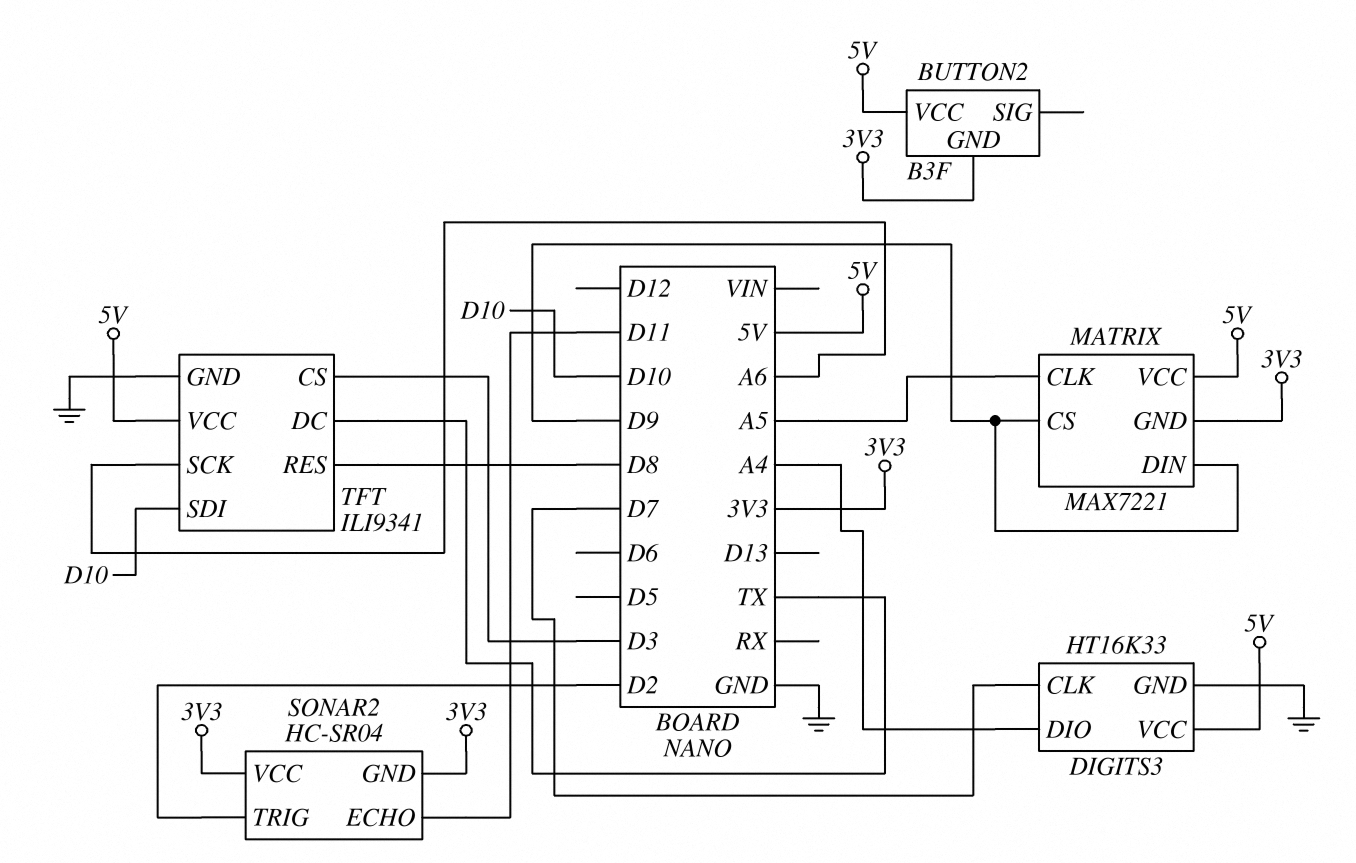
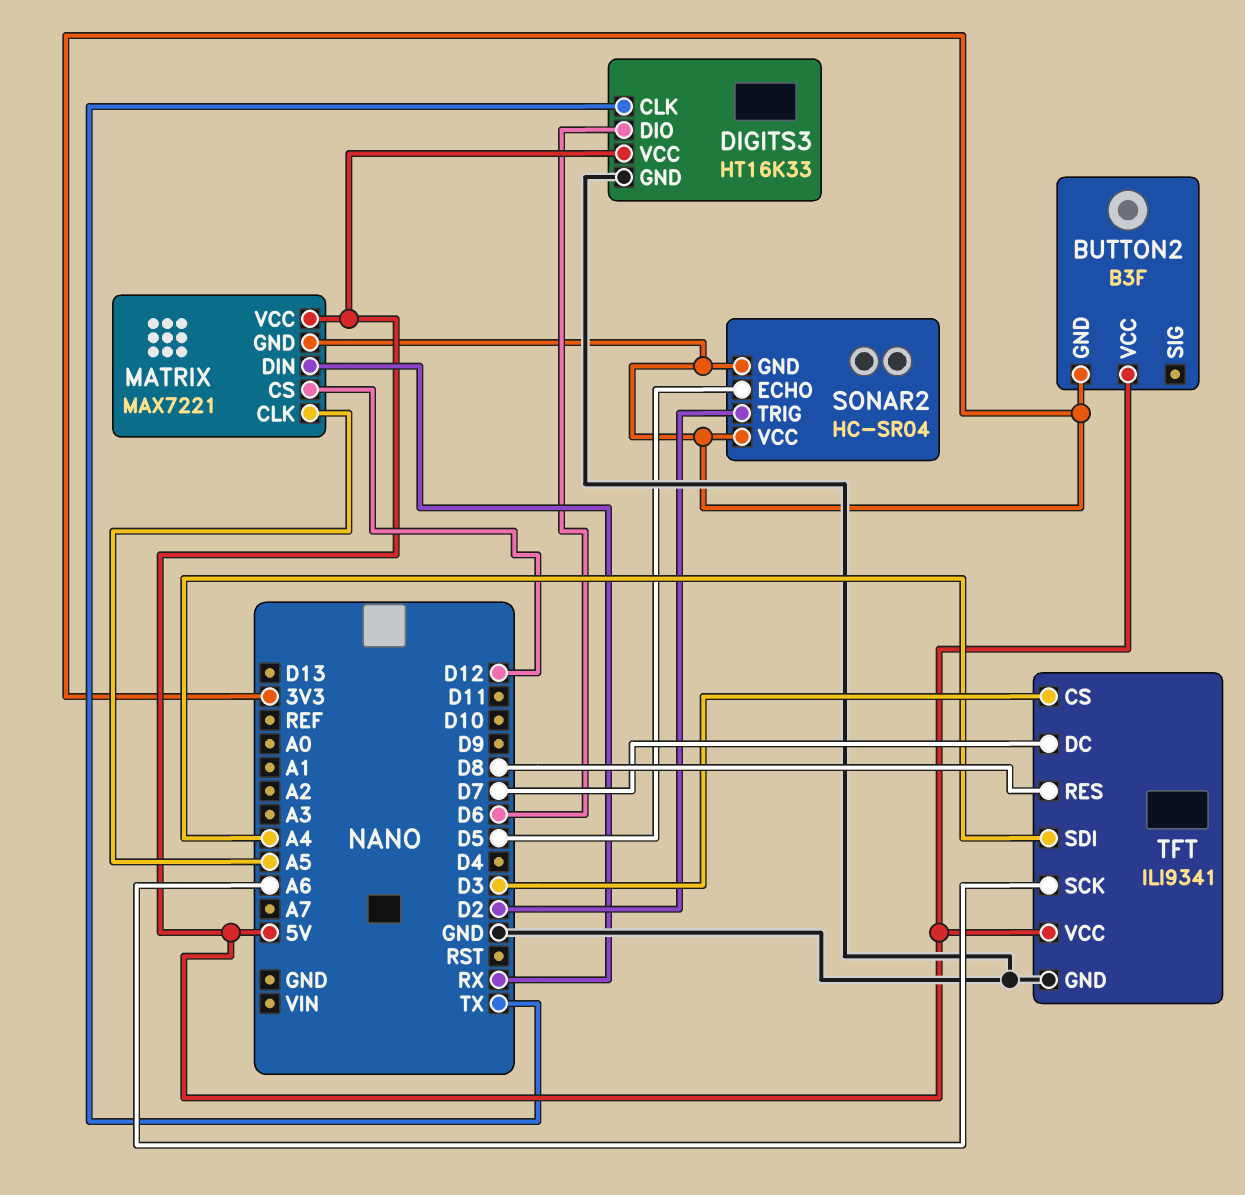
DIGITS3 pin CLK: D7 -> TX
DIGITS3 pin DIO: A4 -> D6
MATRIX pin CS: D9 -> D12
MATRIX pin DIN: D9 -> RX
SONAR2 pin ECHO: D11 -> D5
TFT pin DC: TX -> D7
TFT pin SDI: D10 -> A4

